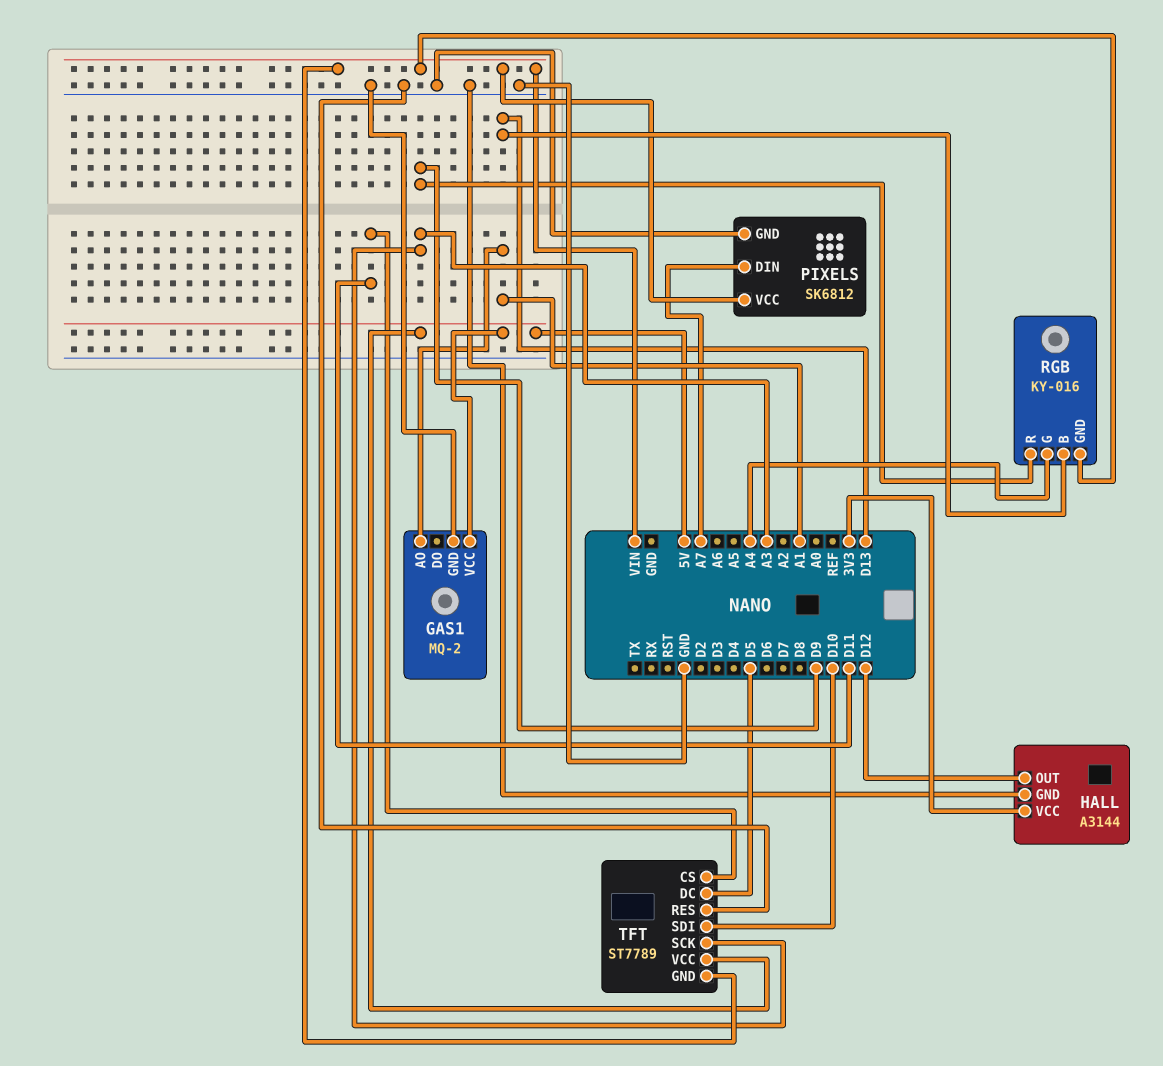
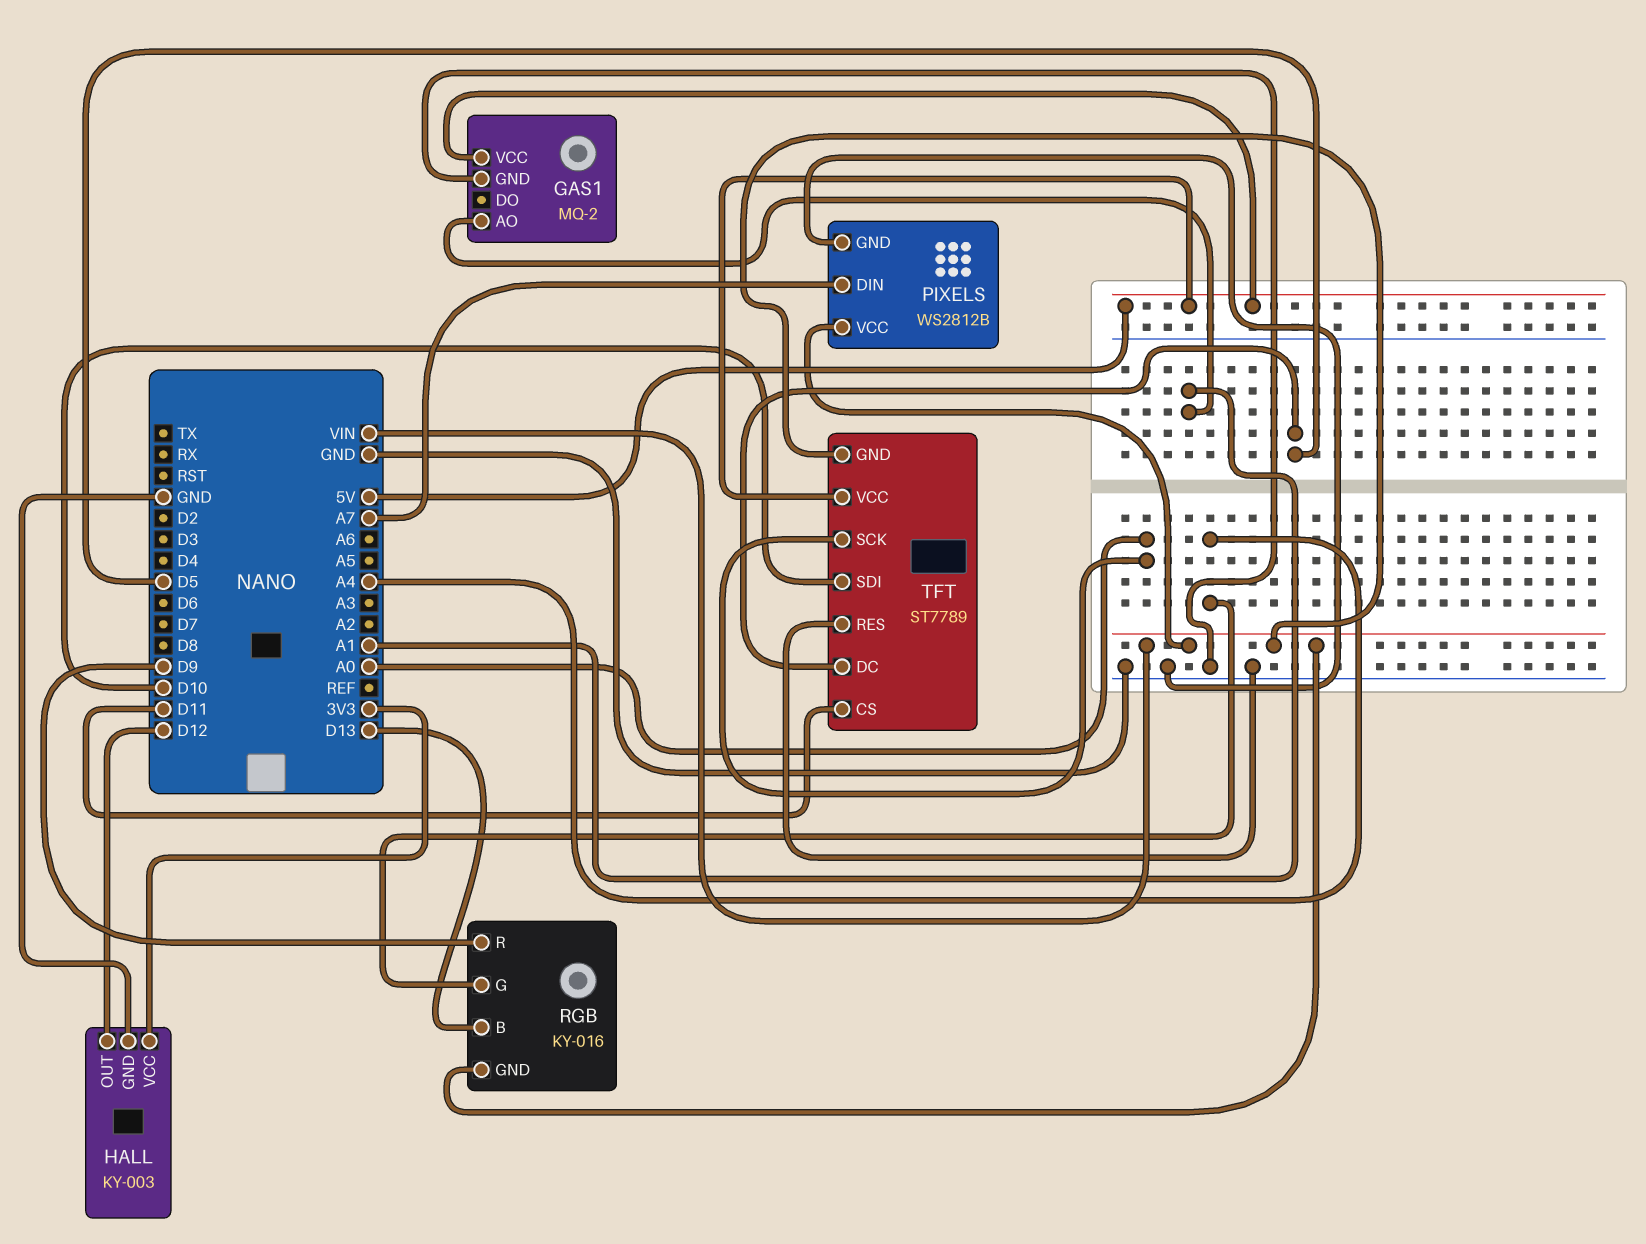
HALL: A3144 -> KY-003
PIXELS: SK6812 -> WS2812B
TFT pin SCK: A3 -> A0

